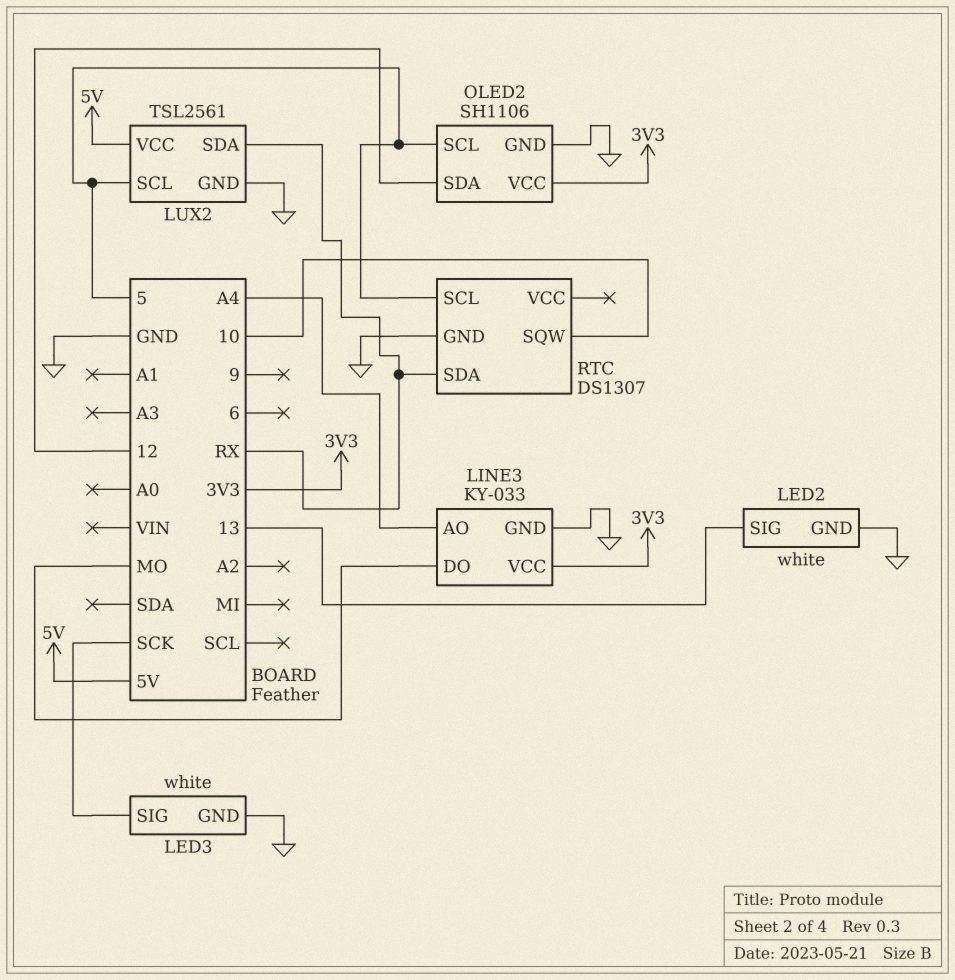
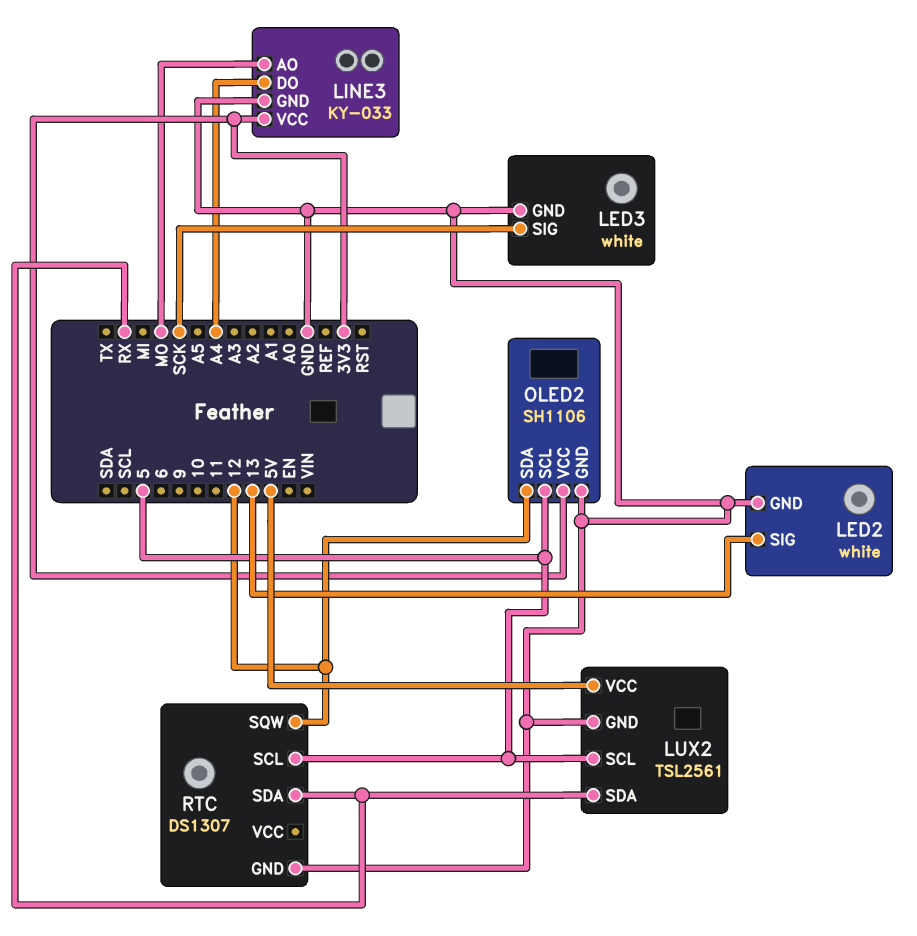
LINE3 pin AO: A4 -> MO
LINE3 pin DO: MO -> A4
RTC pin SQW: 10 -> 12

